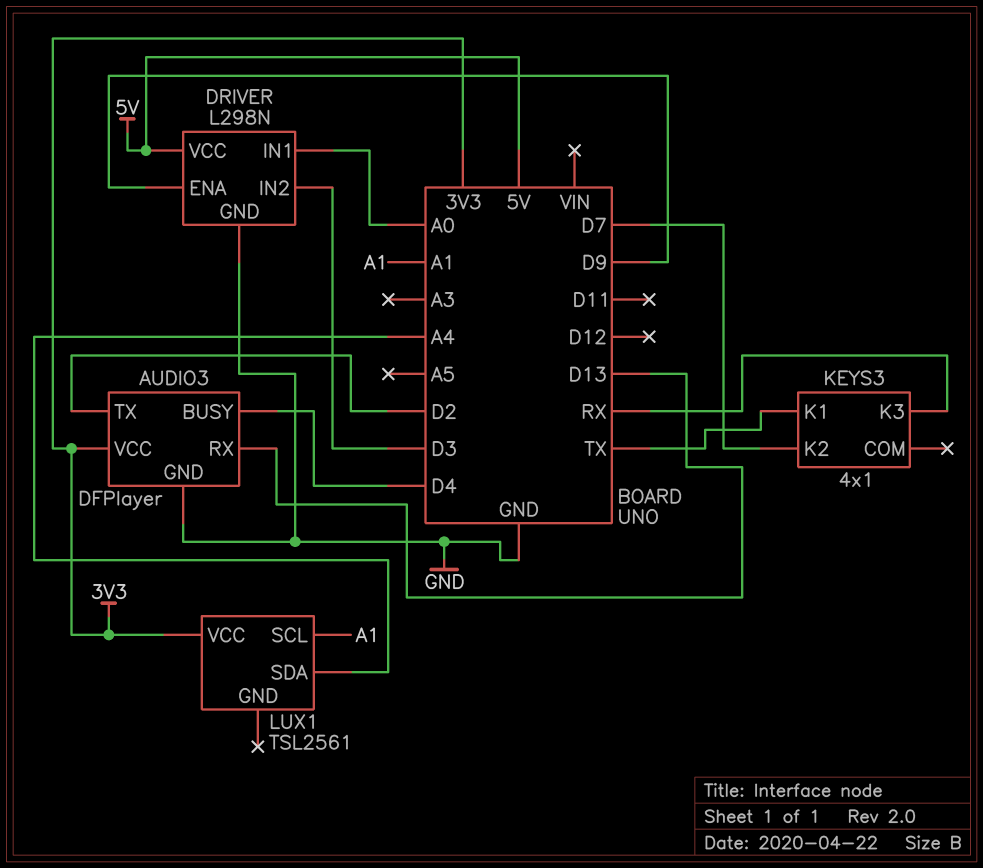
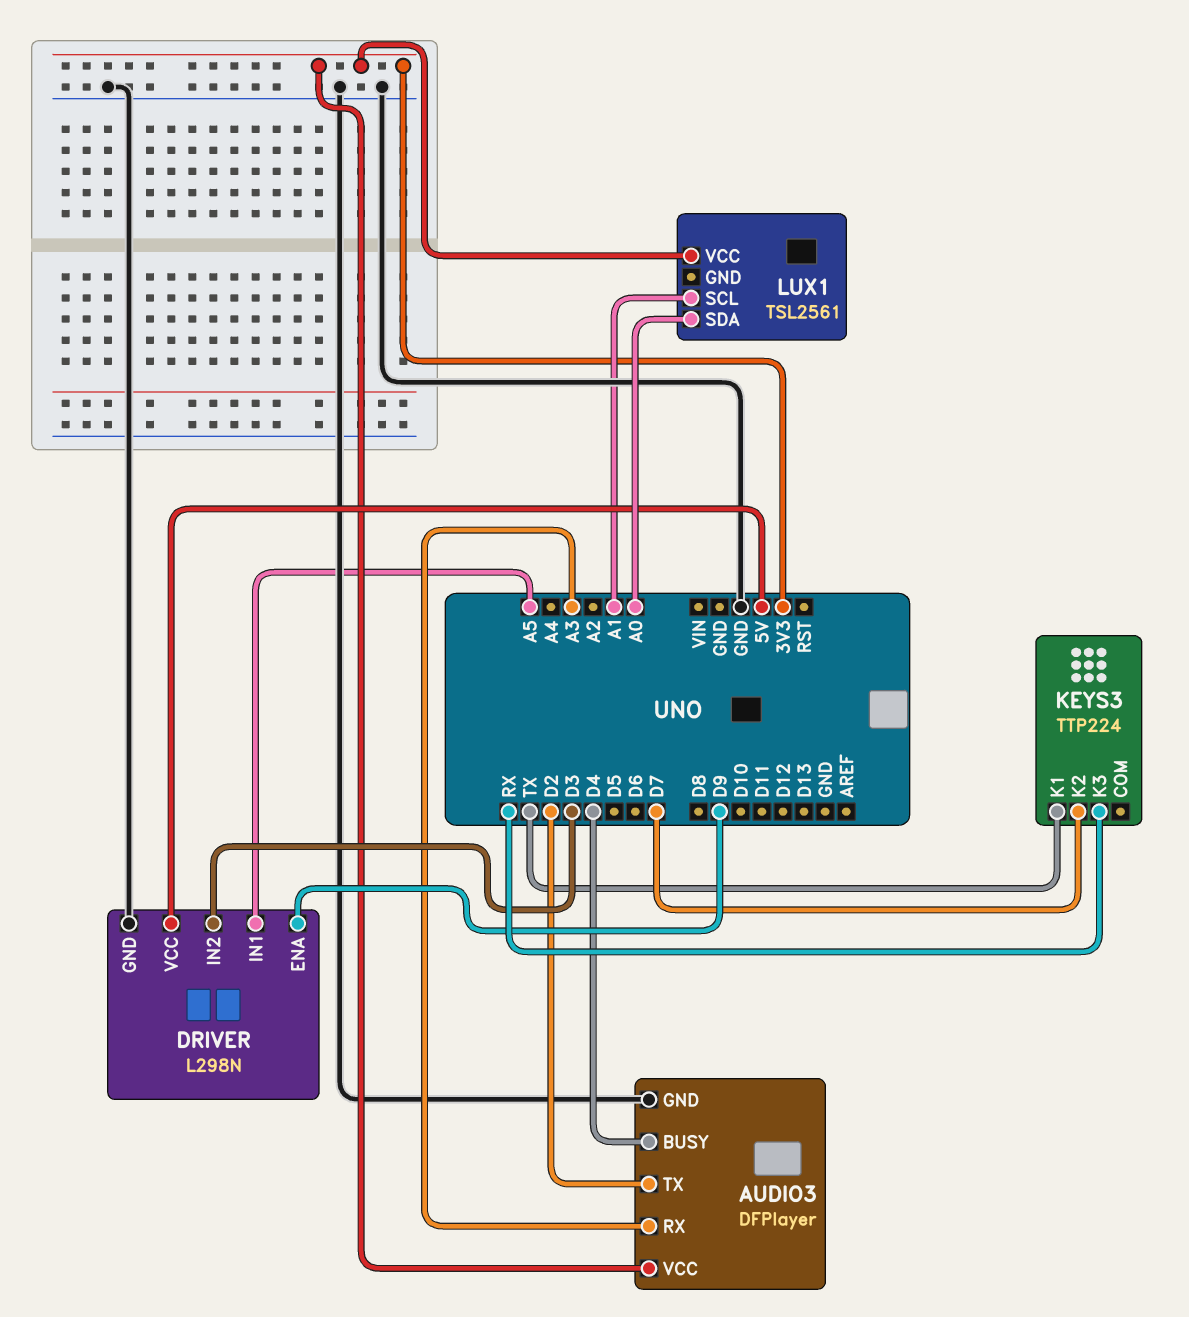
AUDIO3 pin RX: D13 -> A3
DRIVER pin IN1: A0 -> A5
KEYS3: 4x1 -> TTP224
LUX1 pin SDA: A4 -> A0

